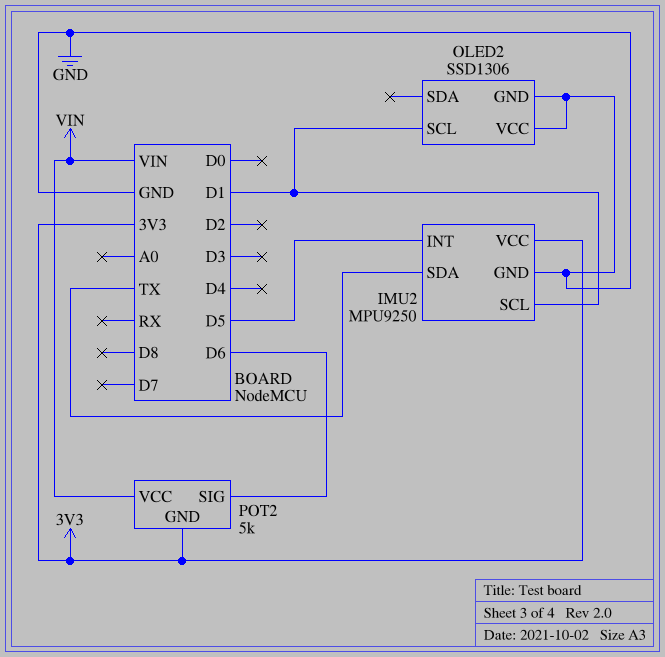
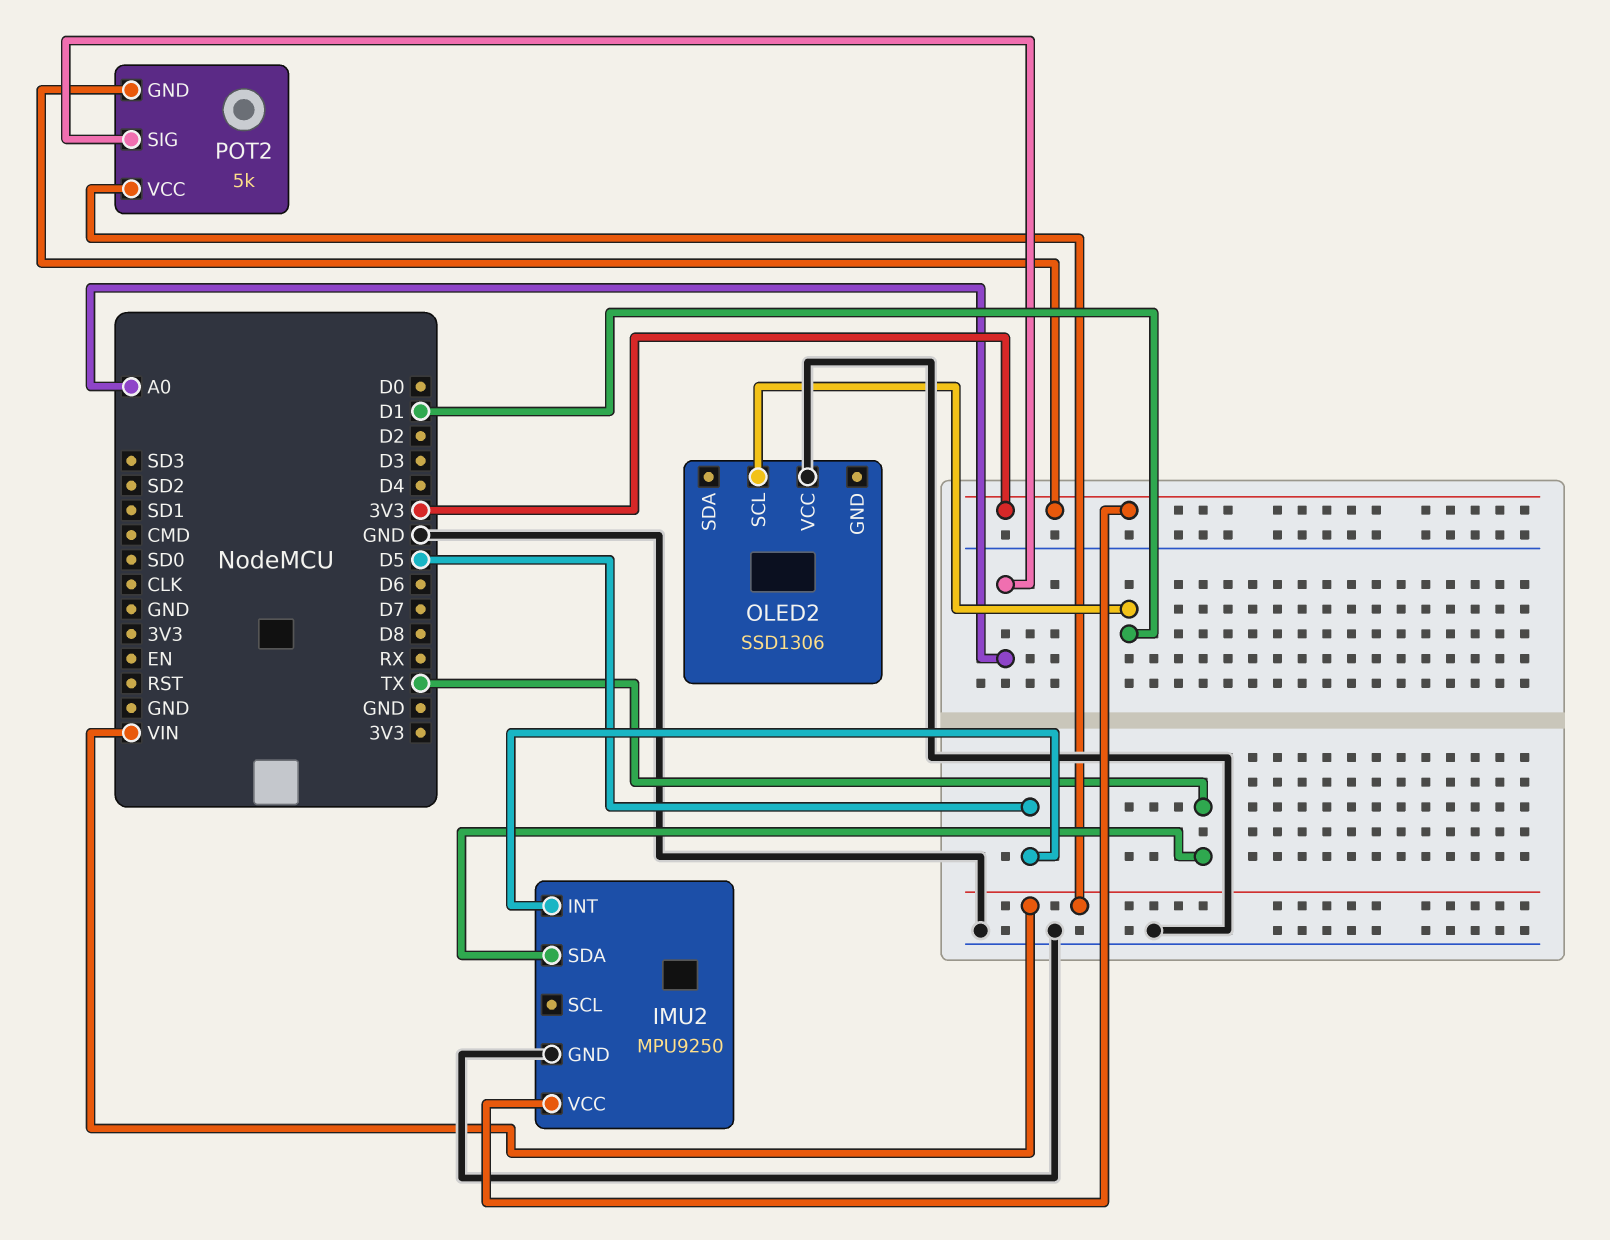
IMU2 pin SCL: D1 -> none
OLED2 pin GND: GND -> none
POT2 pin SIG: D6 -> A0

